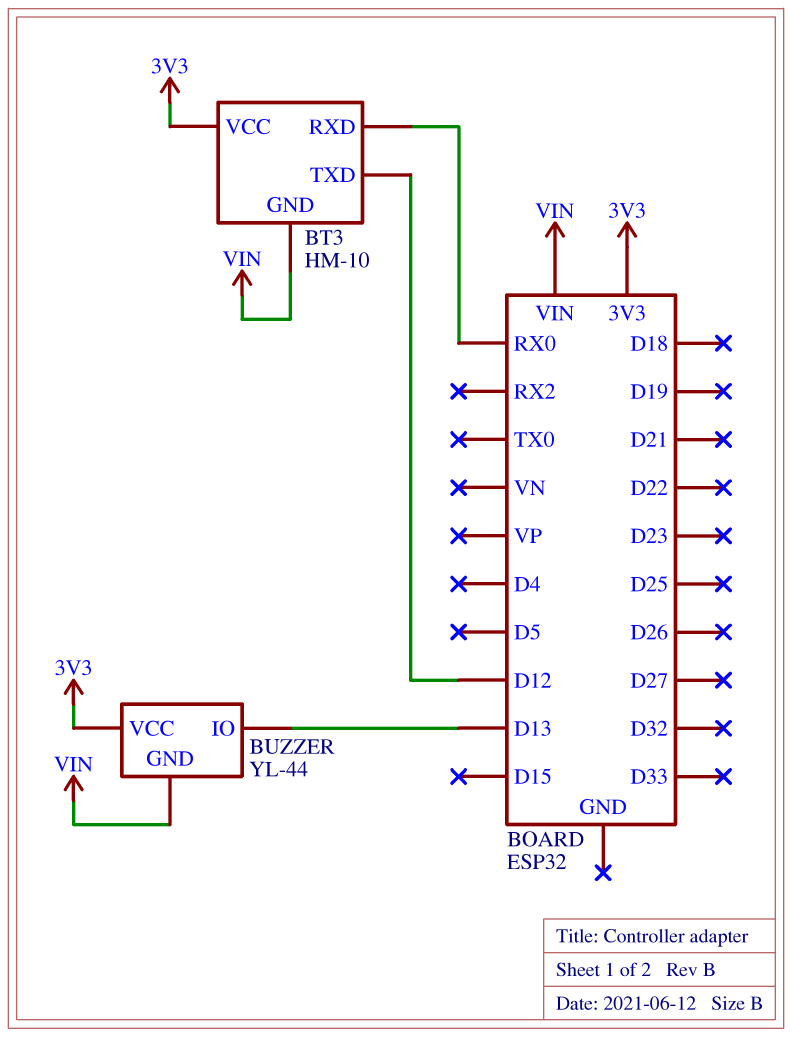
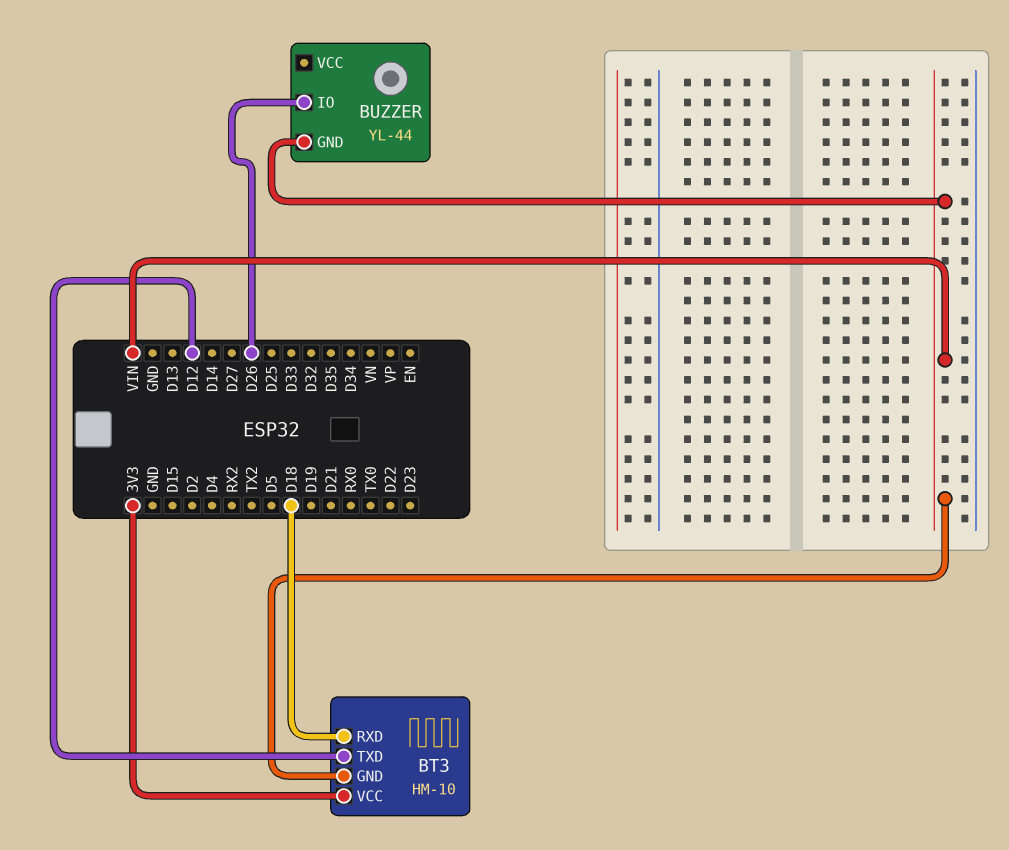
BT3 pin RXD: RX0 -> D18
BUZZER pin IO: D13 -> D26
BUZZER pin VCC: 3V3 -> none

